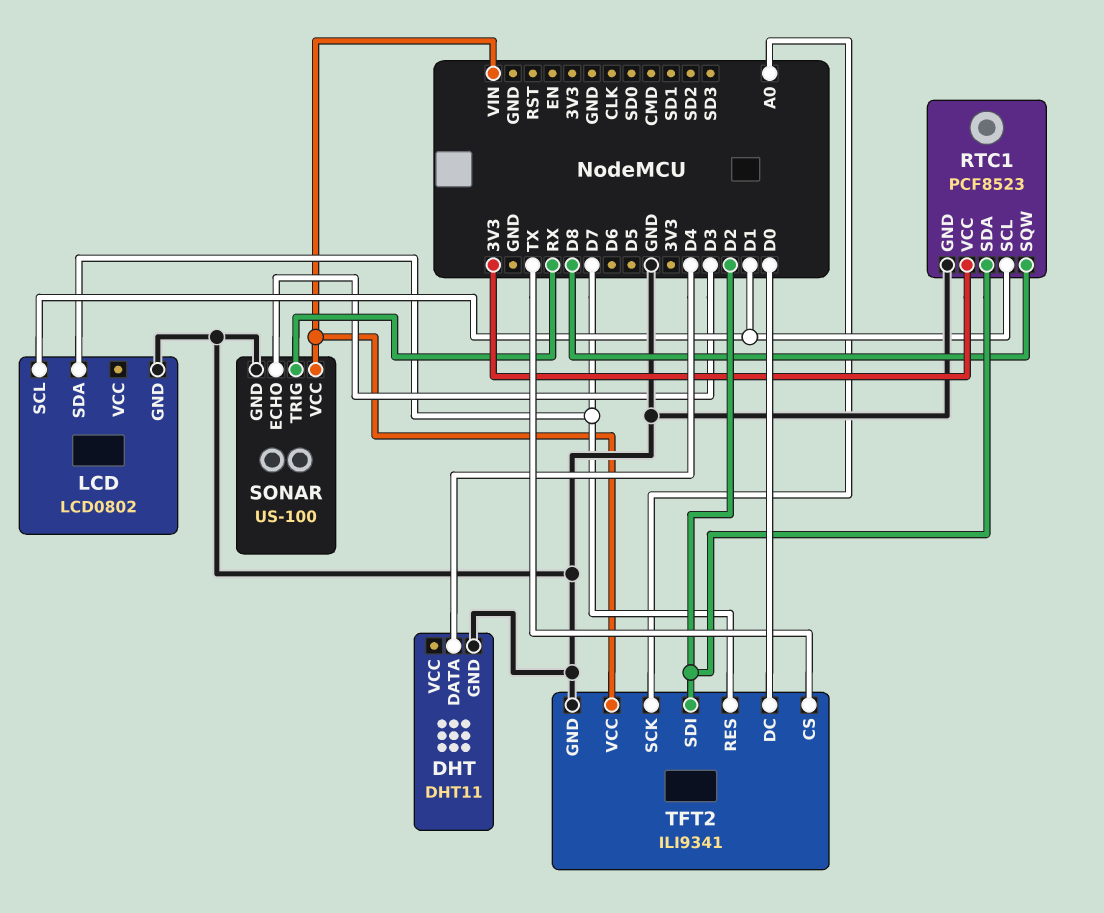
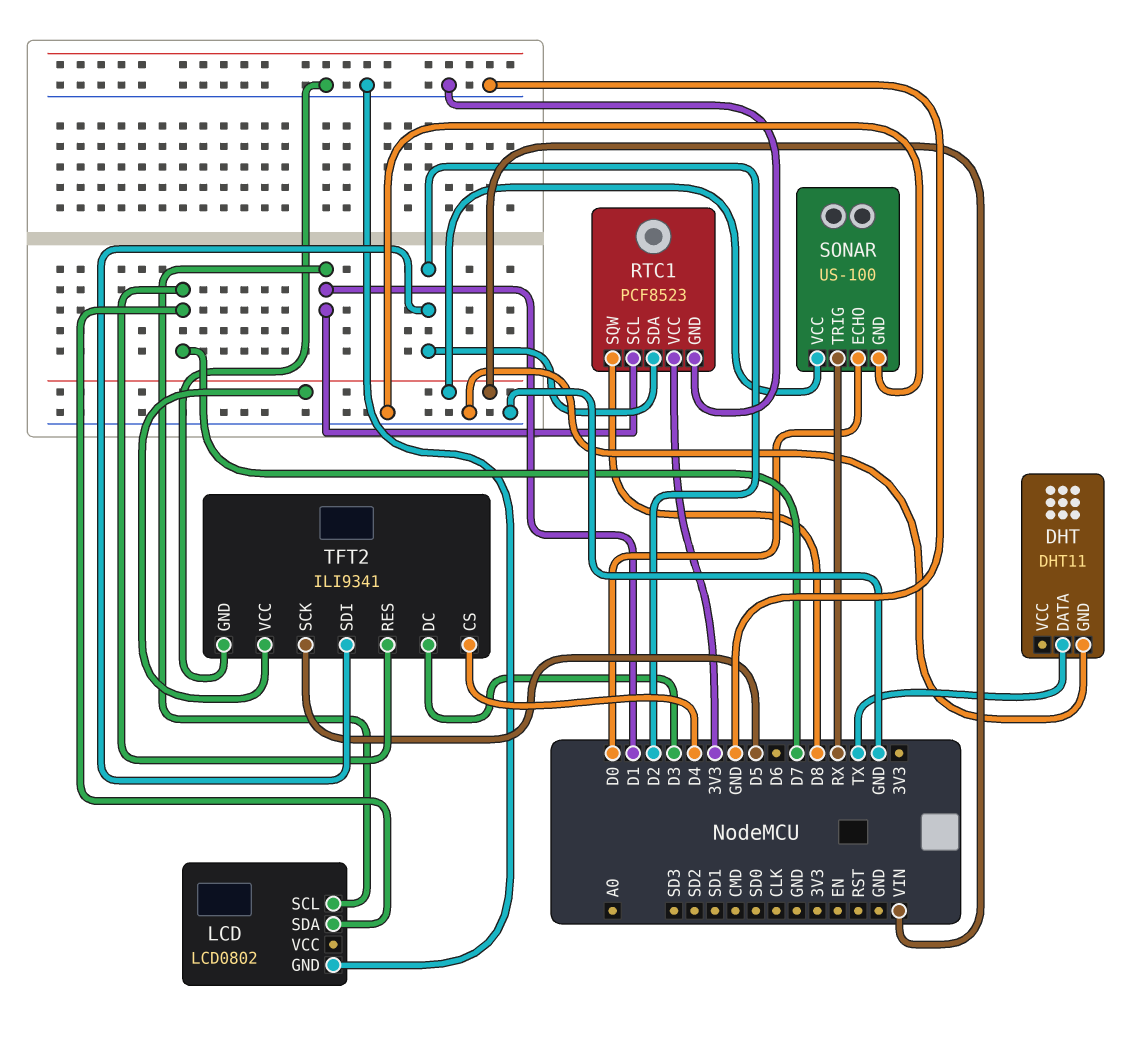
DHT pin DATA: D4 -> TX
SONAR pin ECHO: D3 -> D0
TFT2 pin CS: TX -> D4
TFT2 pin DC: D0 -> D3
TFT2 pin SCK: A0 -> D5

